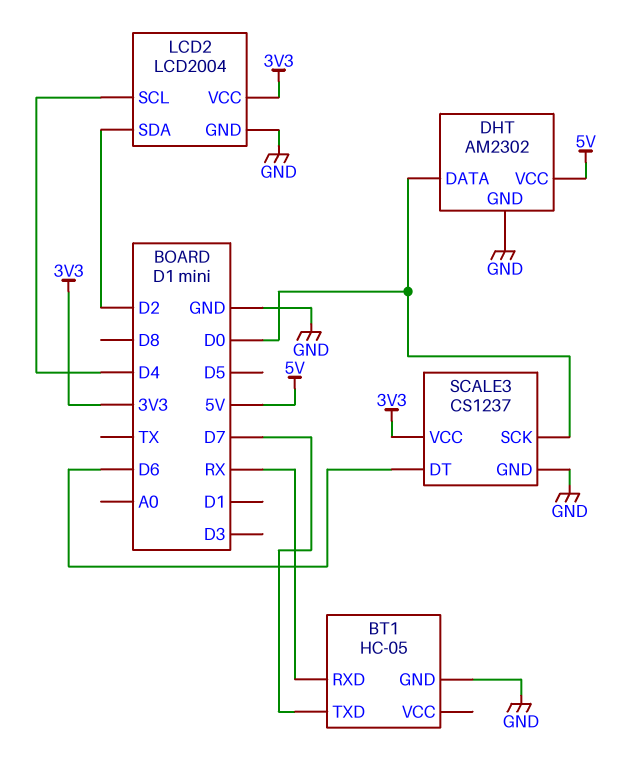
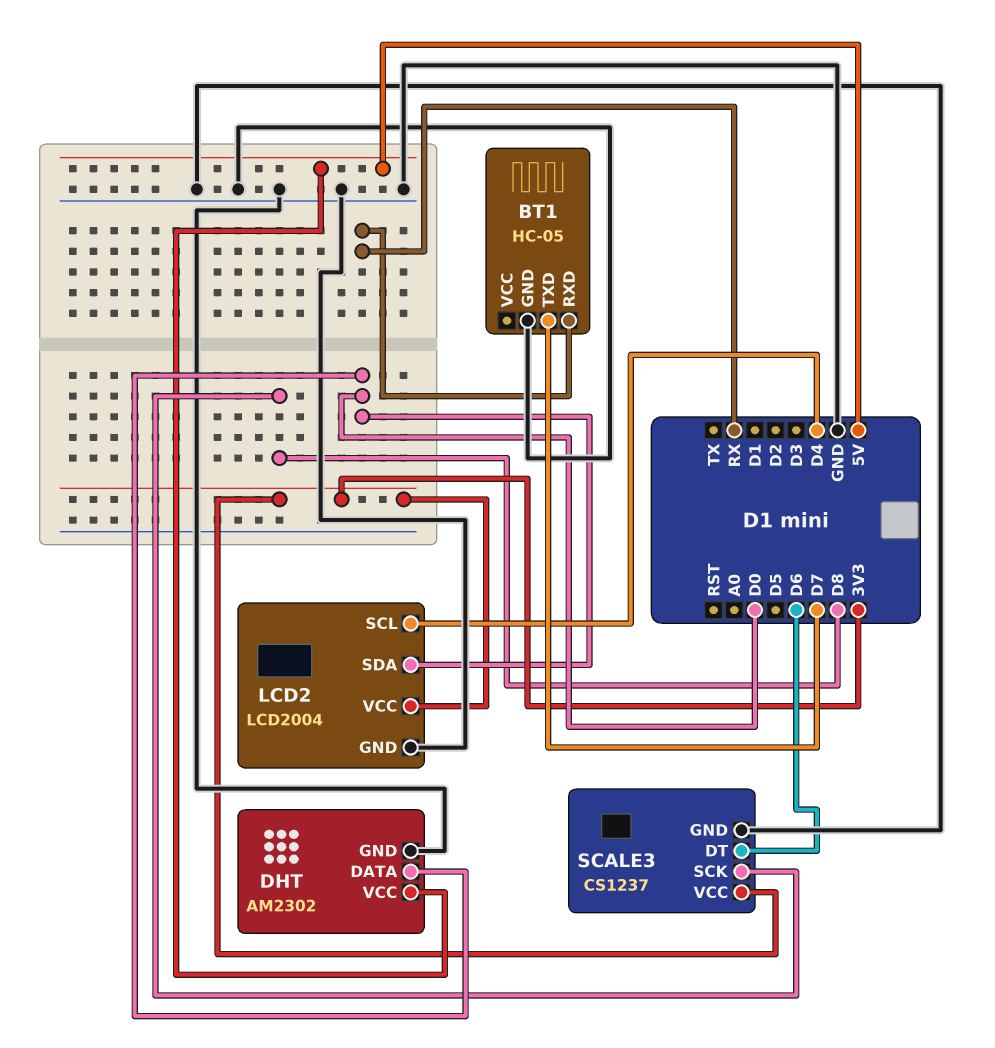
LCD2 pin SDA: D2 -> D0
SCALE3 pin SCK: D0 -> D8

